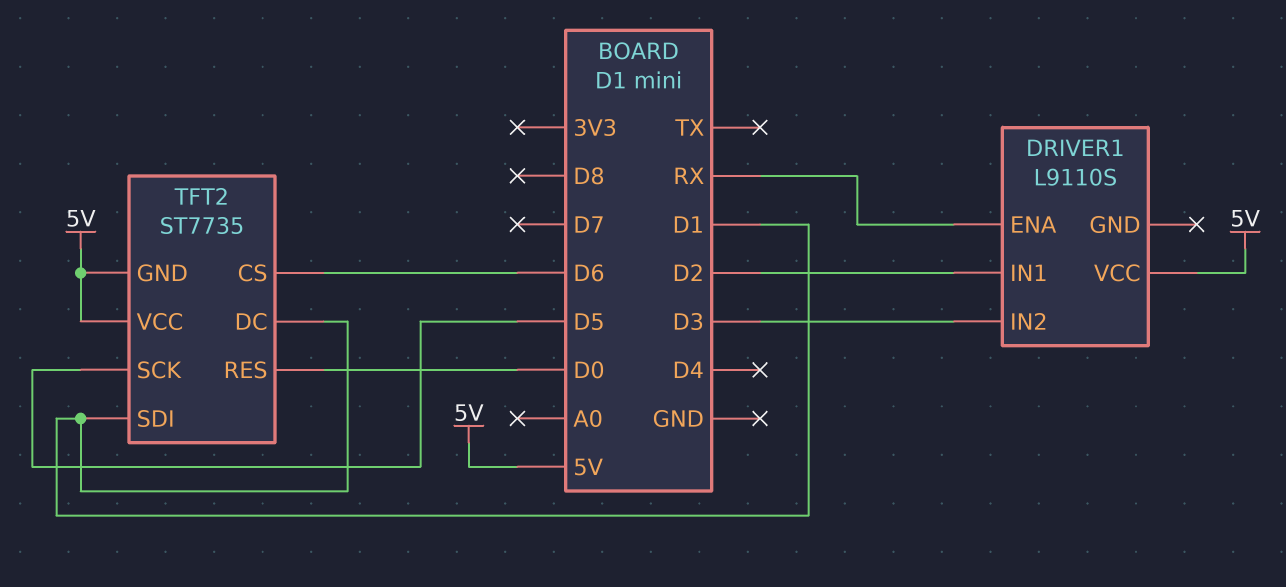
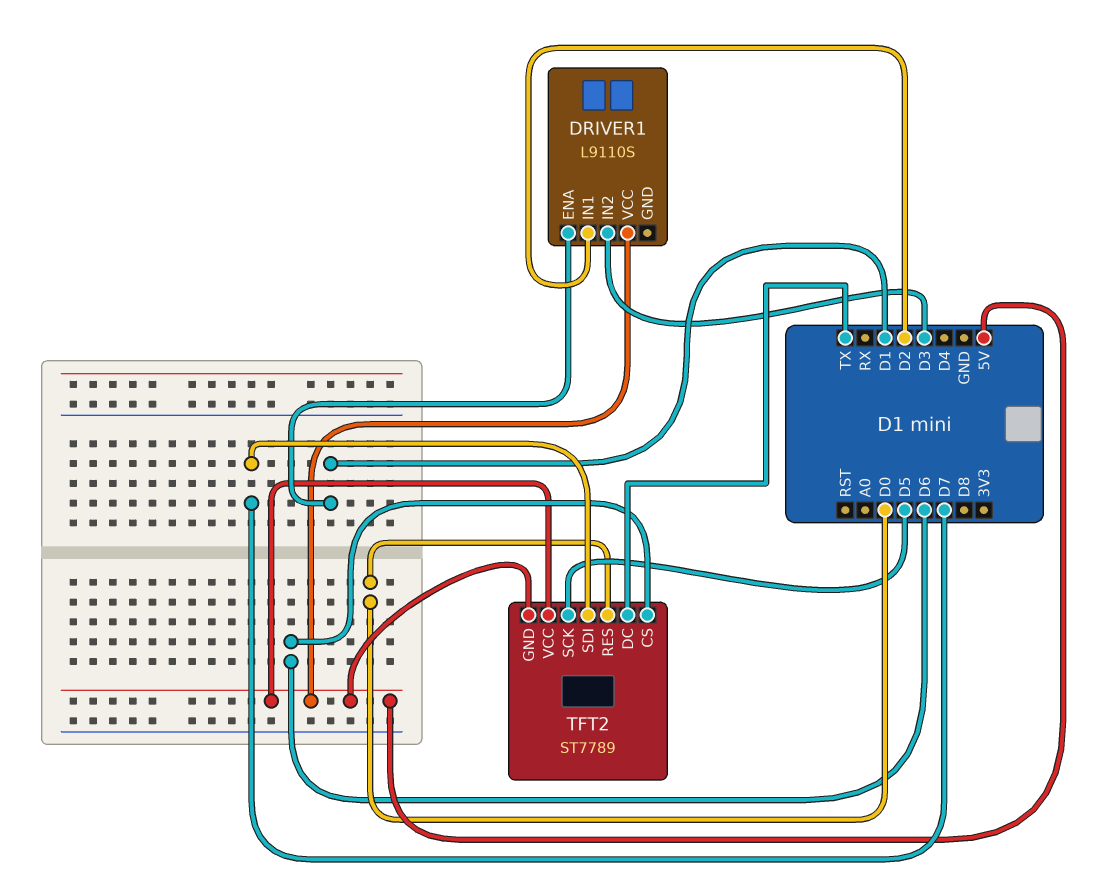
DRIVER1 pin ENA: RX -> D1
TFT2: ST7735 -> ST7789
TFT2 pin DC: D1 -> TX
TFT2 pin SDI: D1 -> D7

